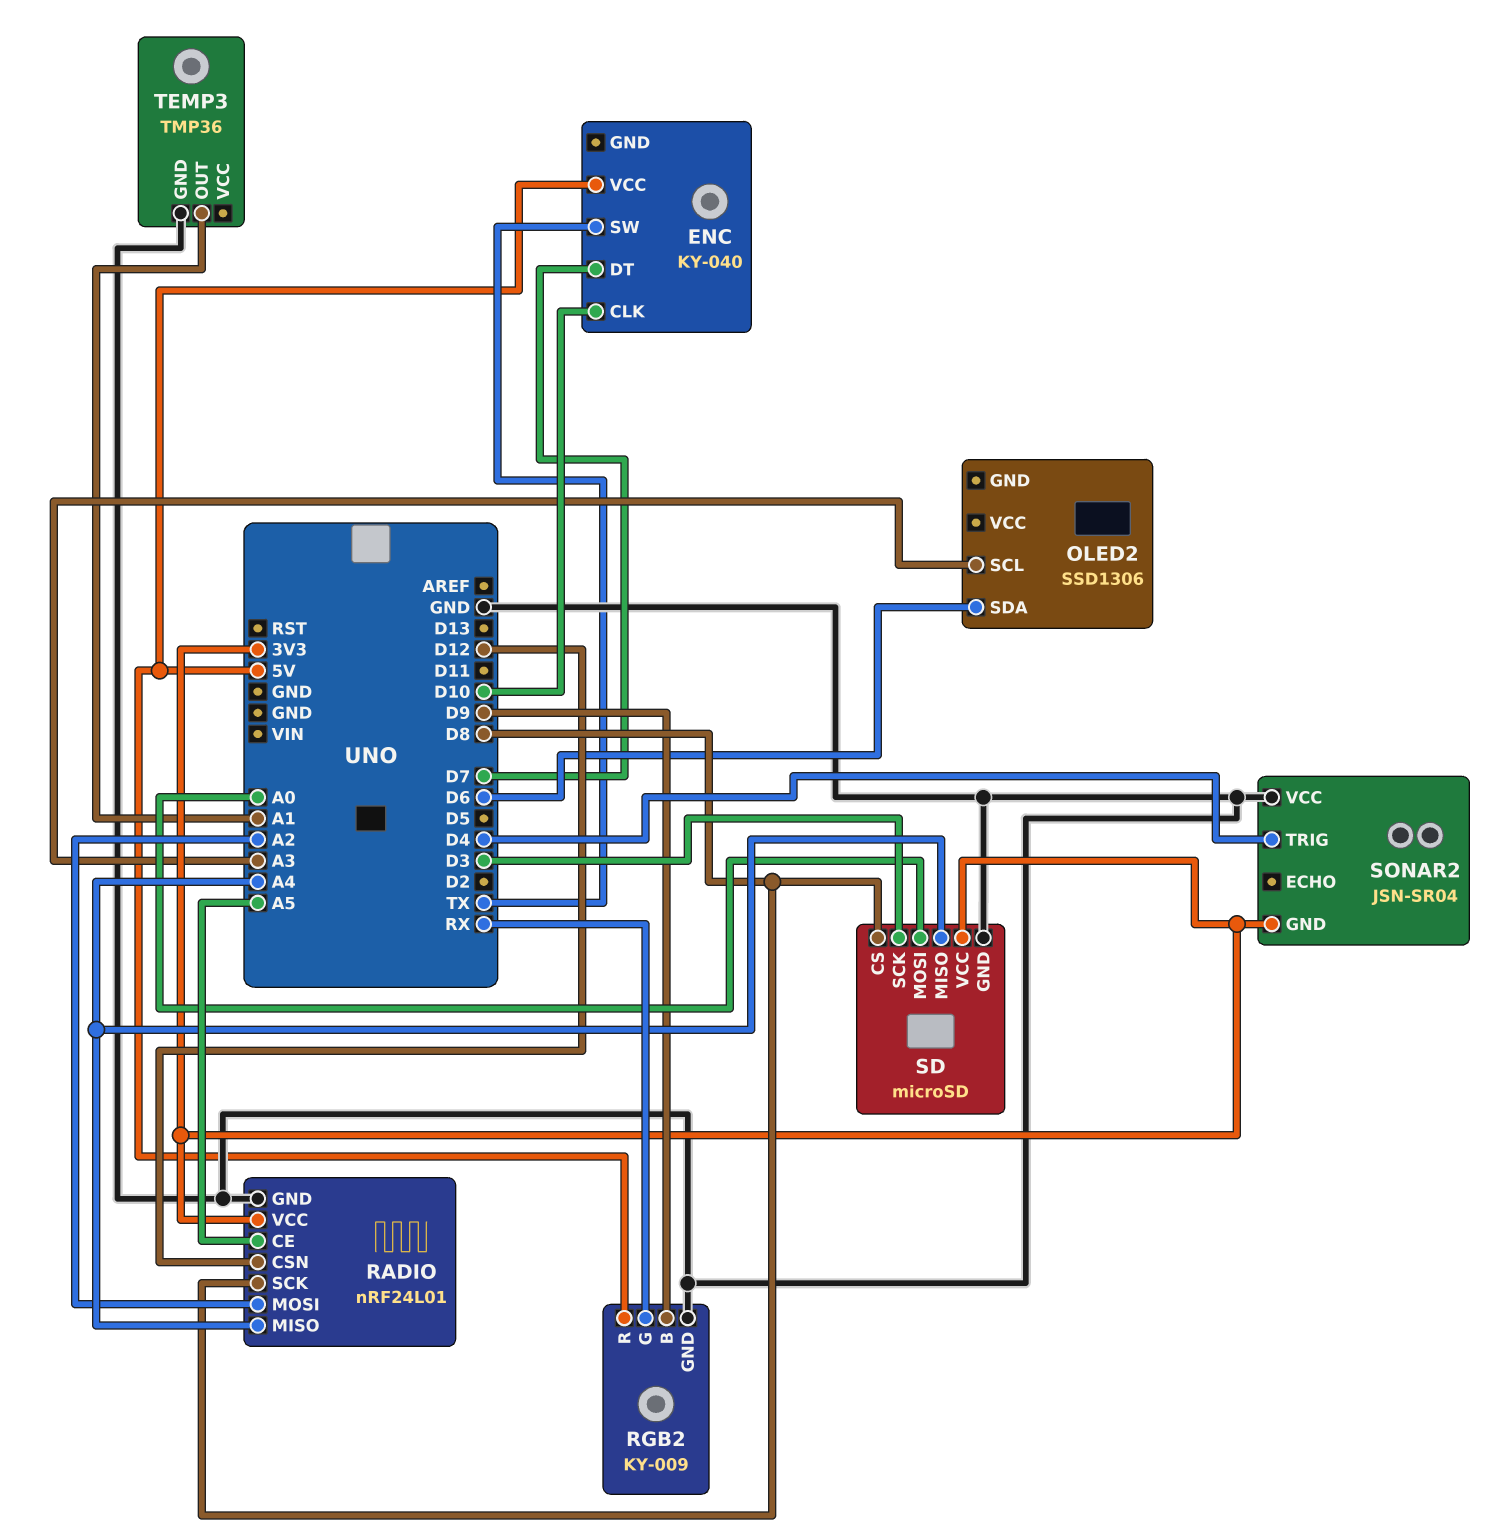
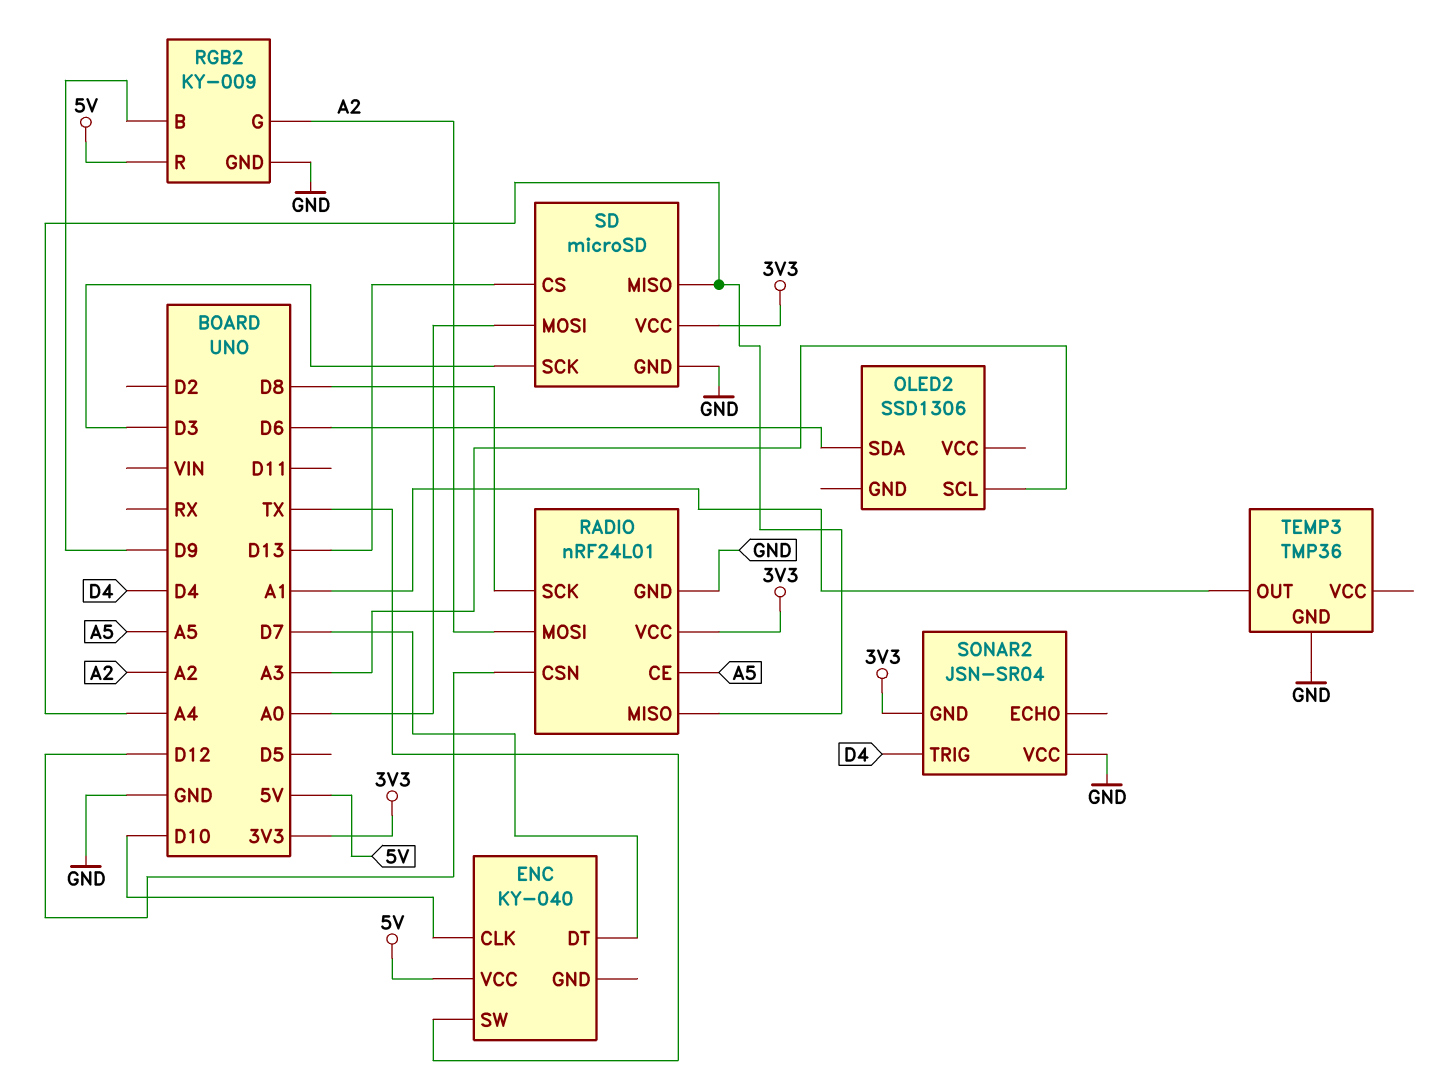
RGB2 pin G: RX -> A2
SD pin CS: D8 -> D13

